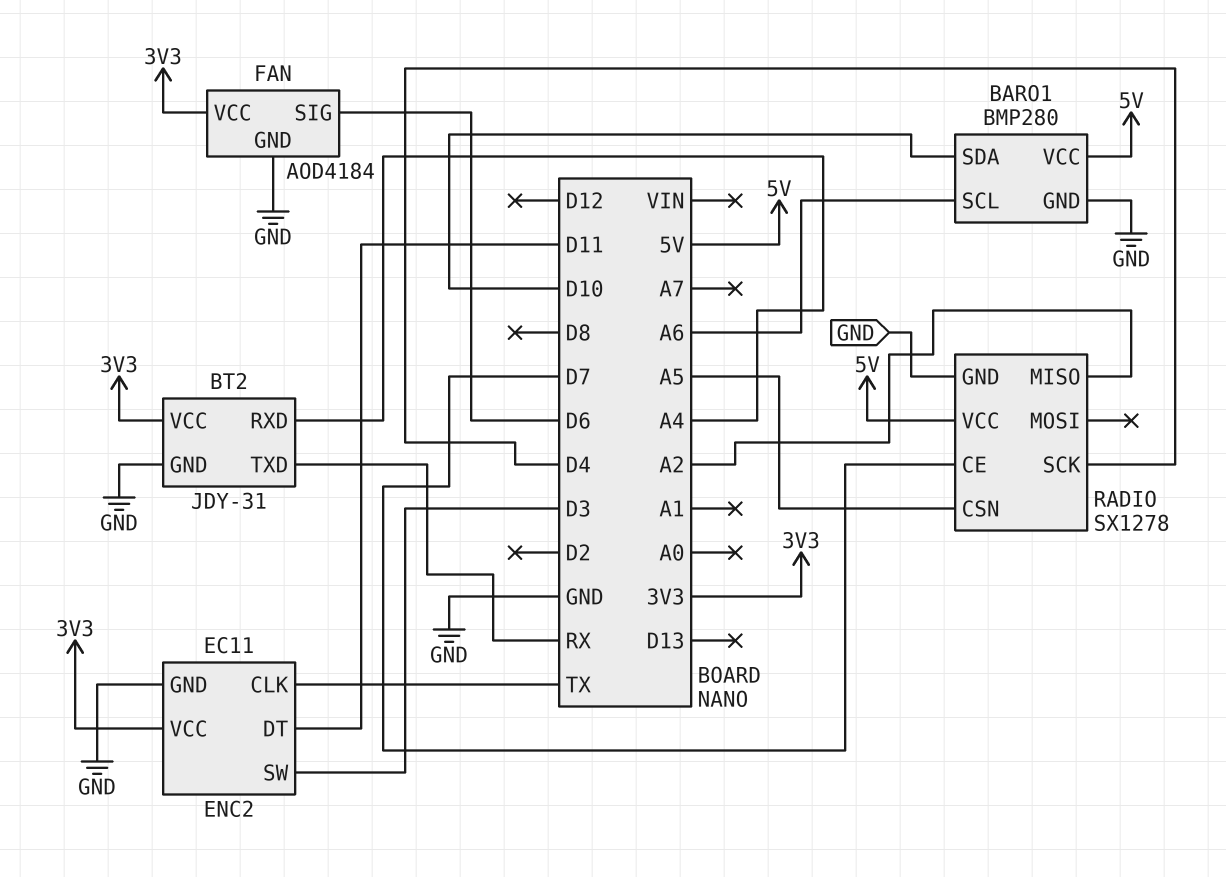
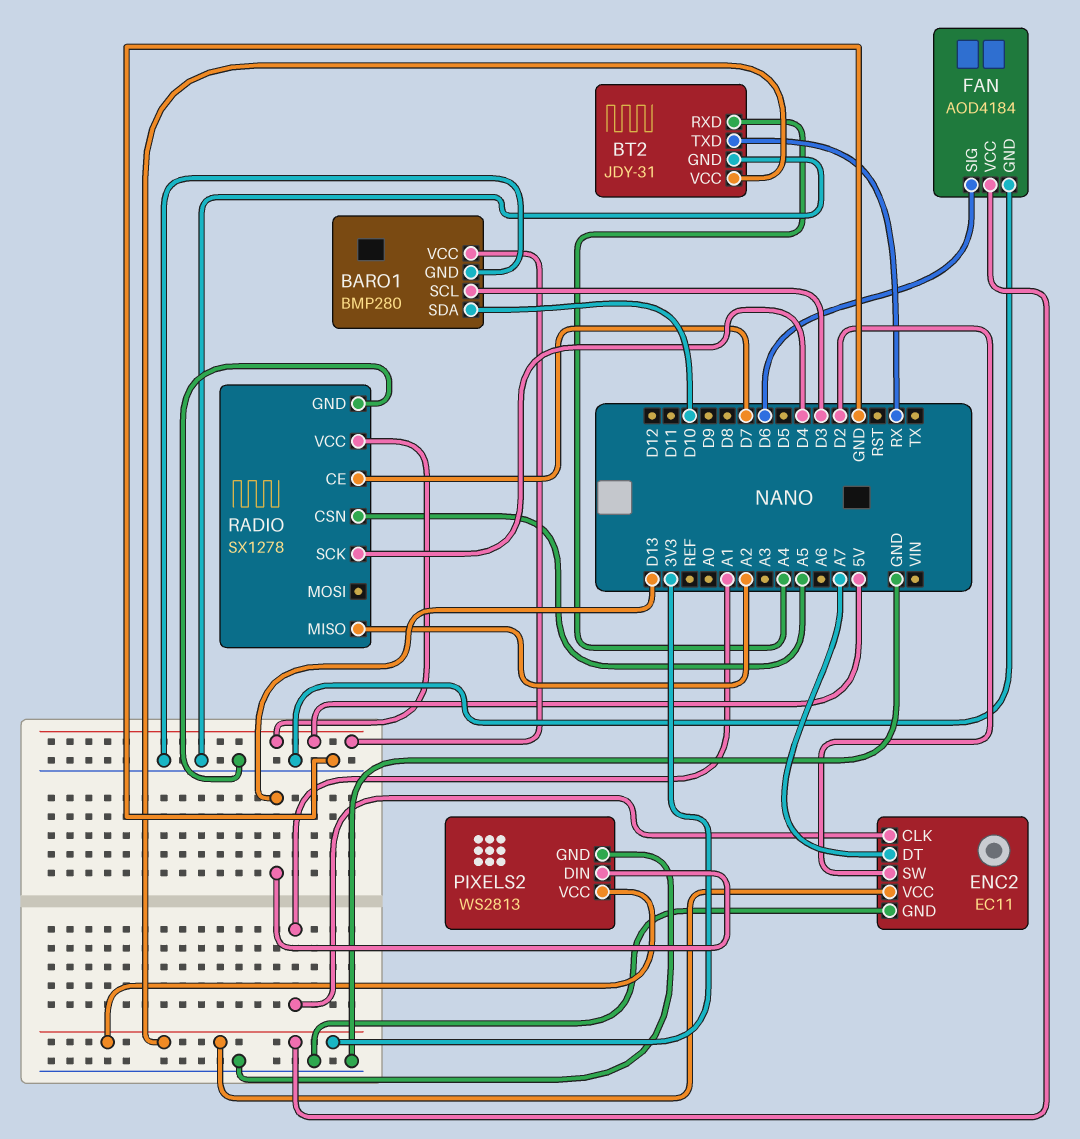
BARO1 pin SCL: A6 -> D3
ENC2 pin CLK: TX -> A1
ENC2 pin DT: D11 -> A7
ENC2 pin SW: D3 -> D2
PIXELS2: none -> WS2813
PIXELS2 pin DIN: none -> D13
PIXELS2 pin GND: none -> GND
PIXELS2 pin VCC: none -> 3V3

